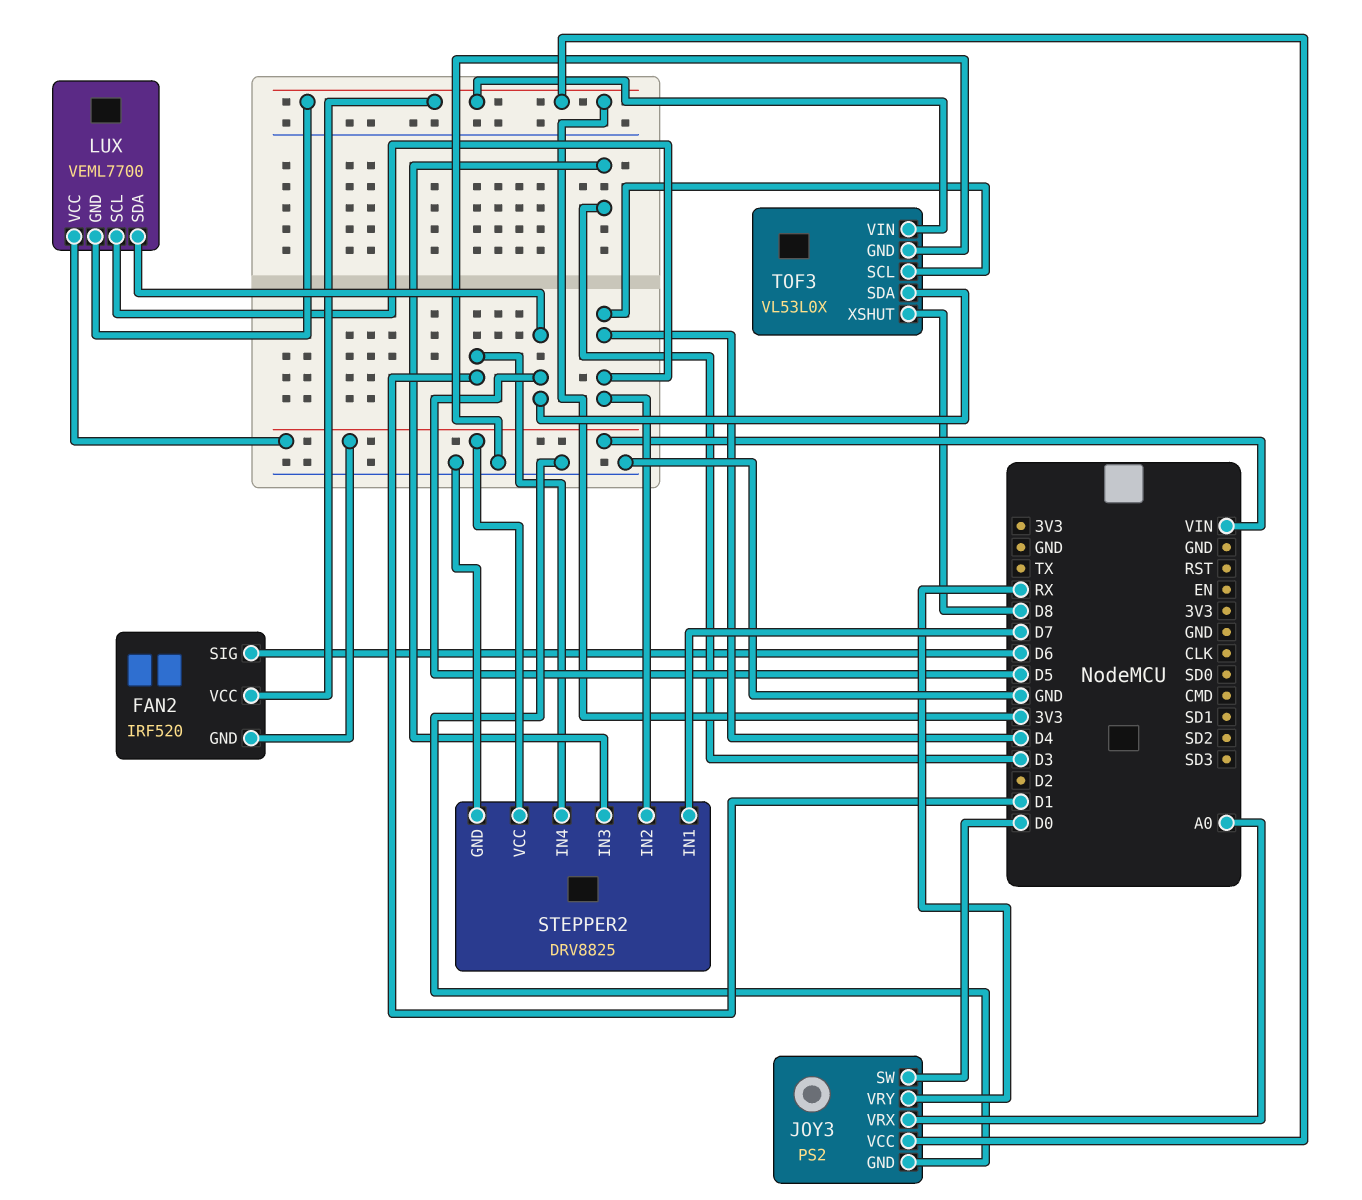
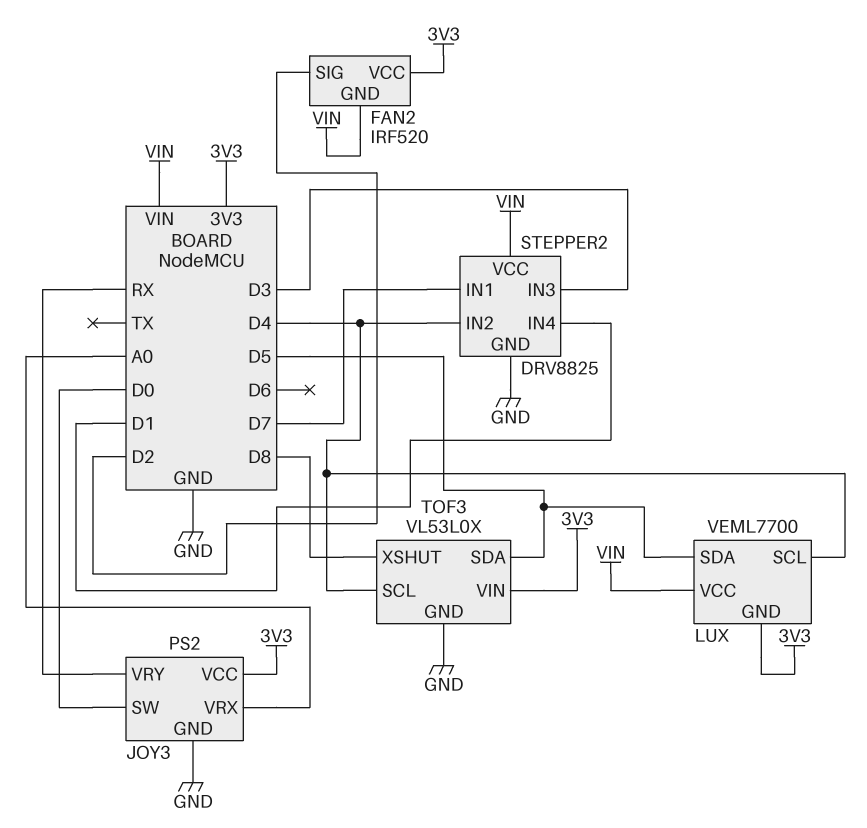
FAN2 pin SIG: D6 -> D2

